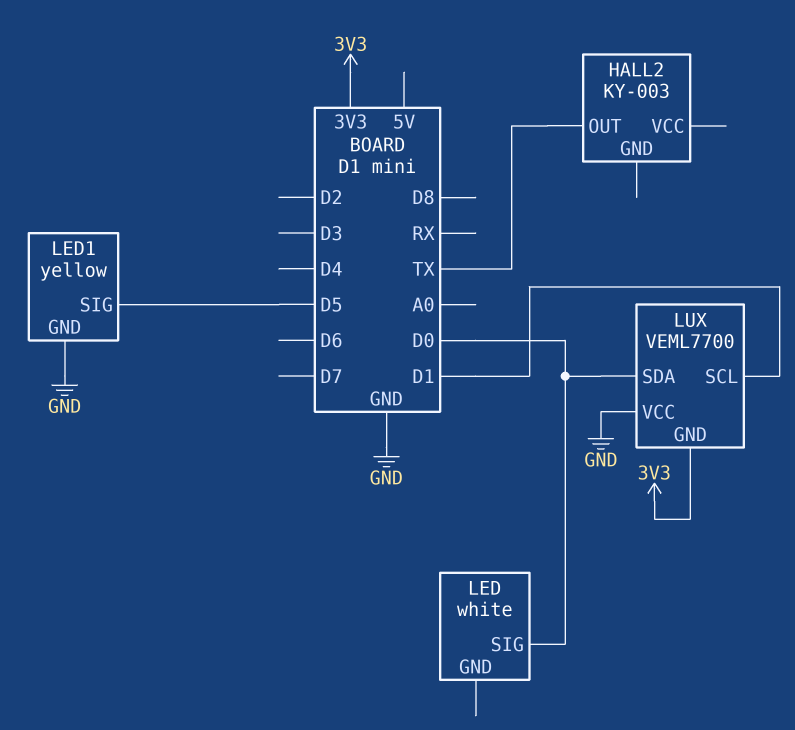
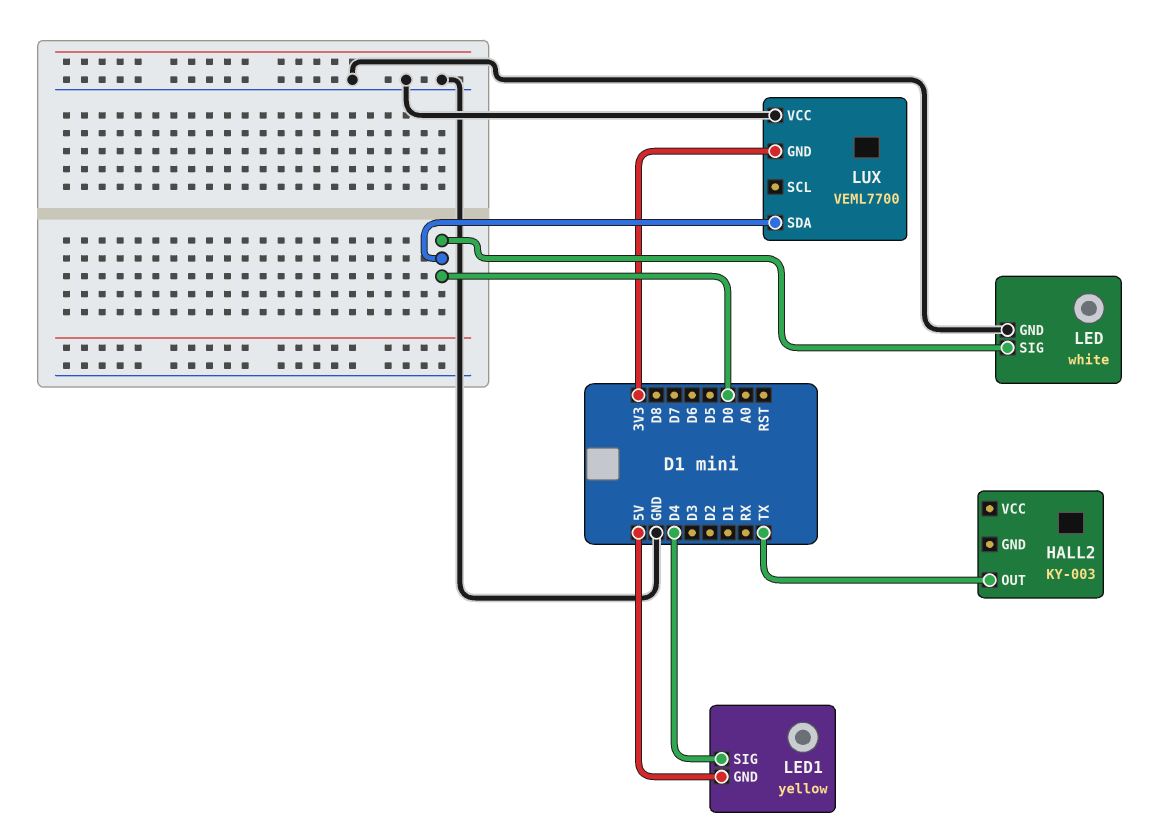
LED pin GND: none -> GND
LED1 pin GND: GND -> 5V
LED1 pin SIG: D5 -> D4
LUX pin SCL: D1 -> none

